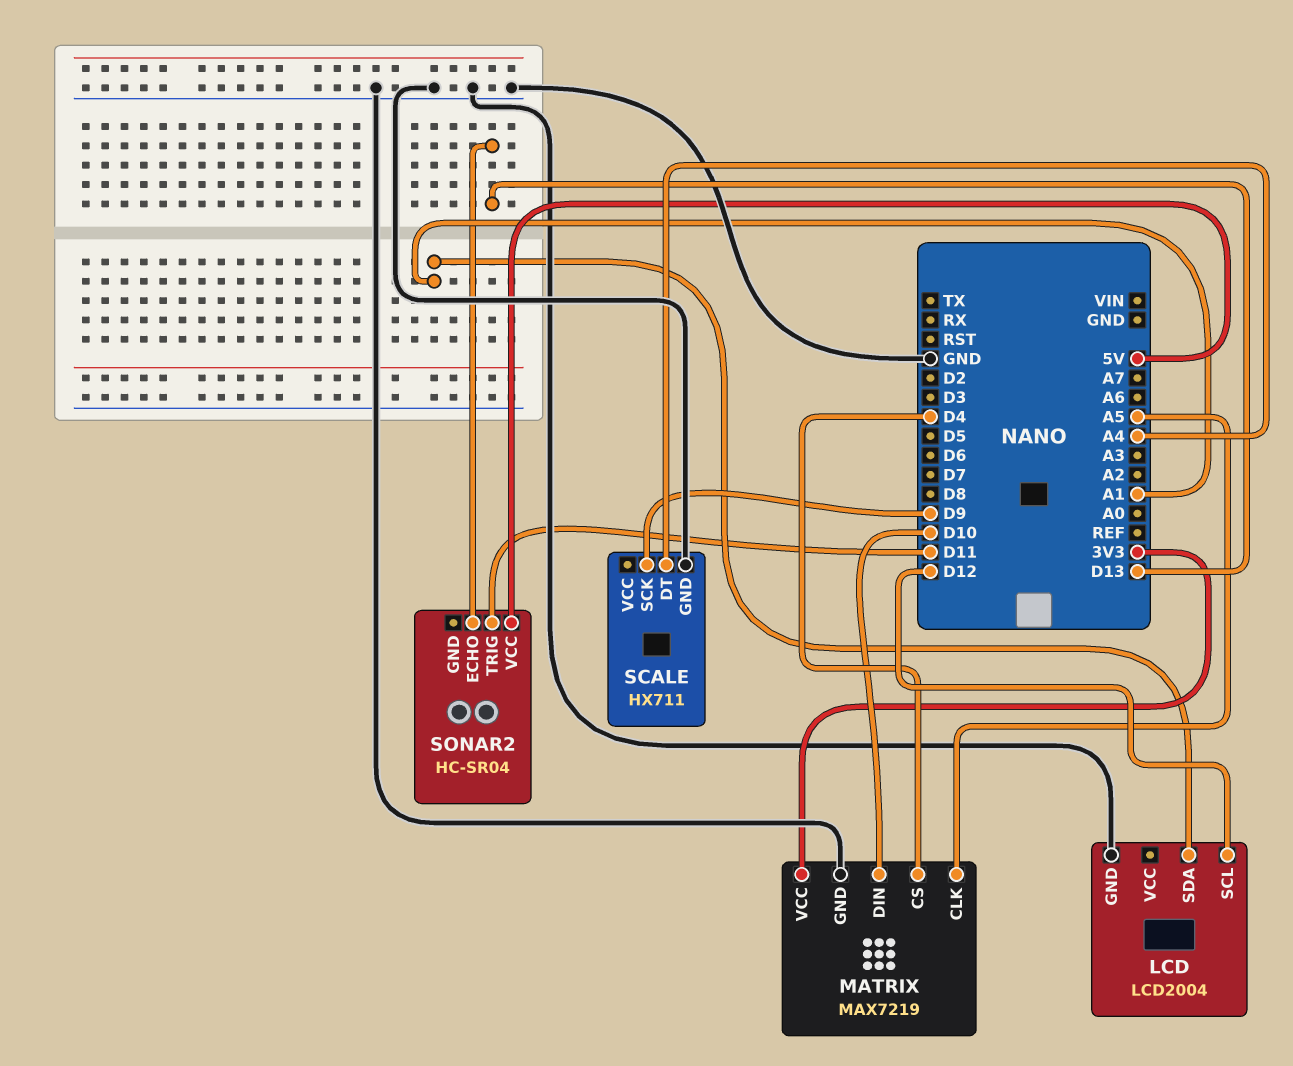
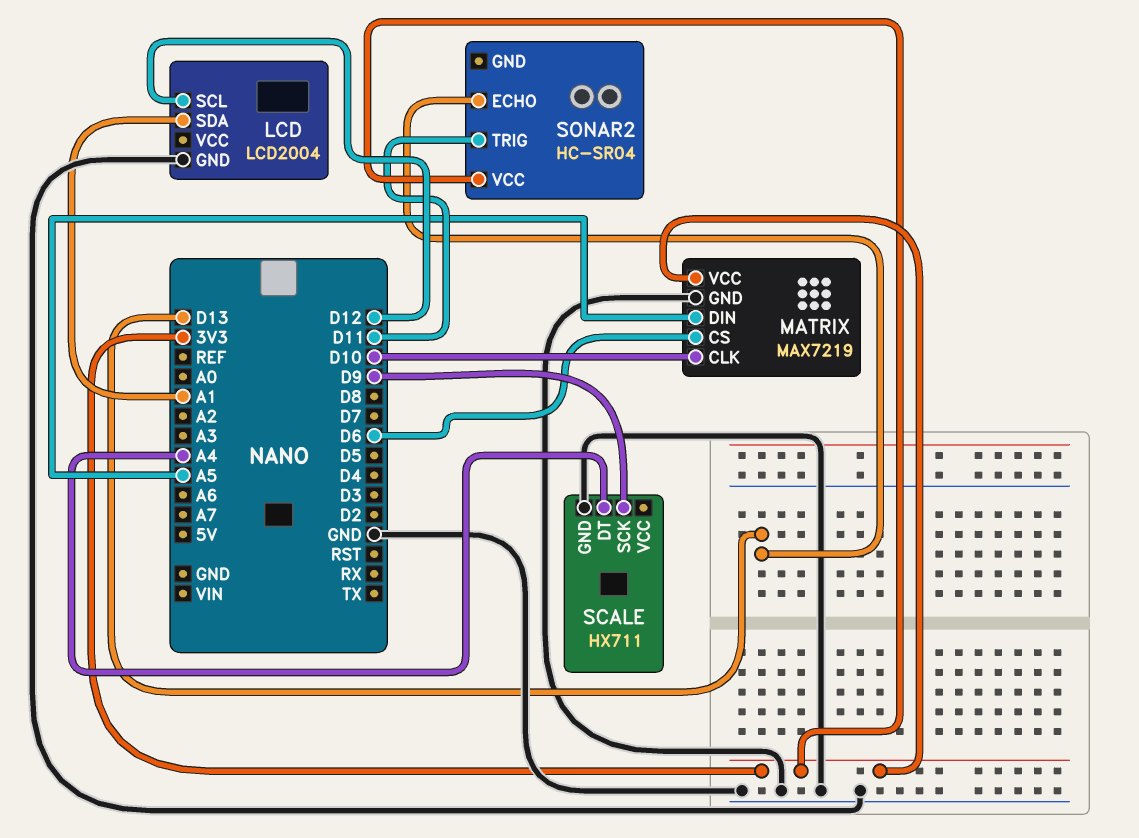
MATRIX pin CLK: A5 -> D10
MATRIX pin CS: D4 -> D6
MATRIX pin DIN: D10 -> A5
SONAR2 pin VCC: 5V -> 3V3

